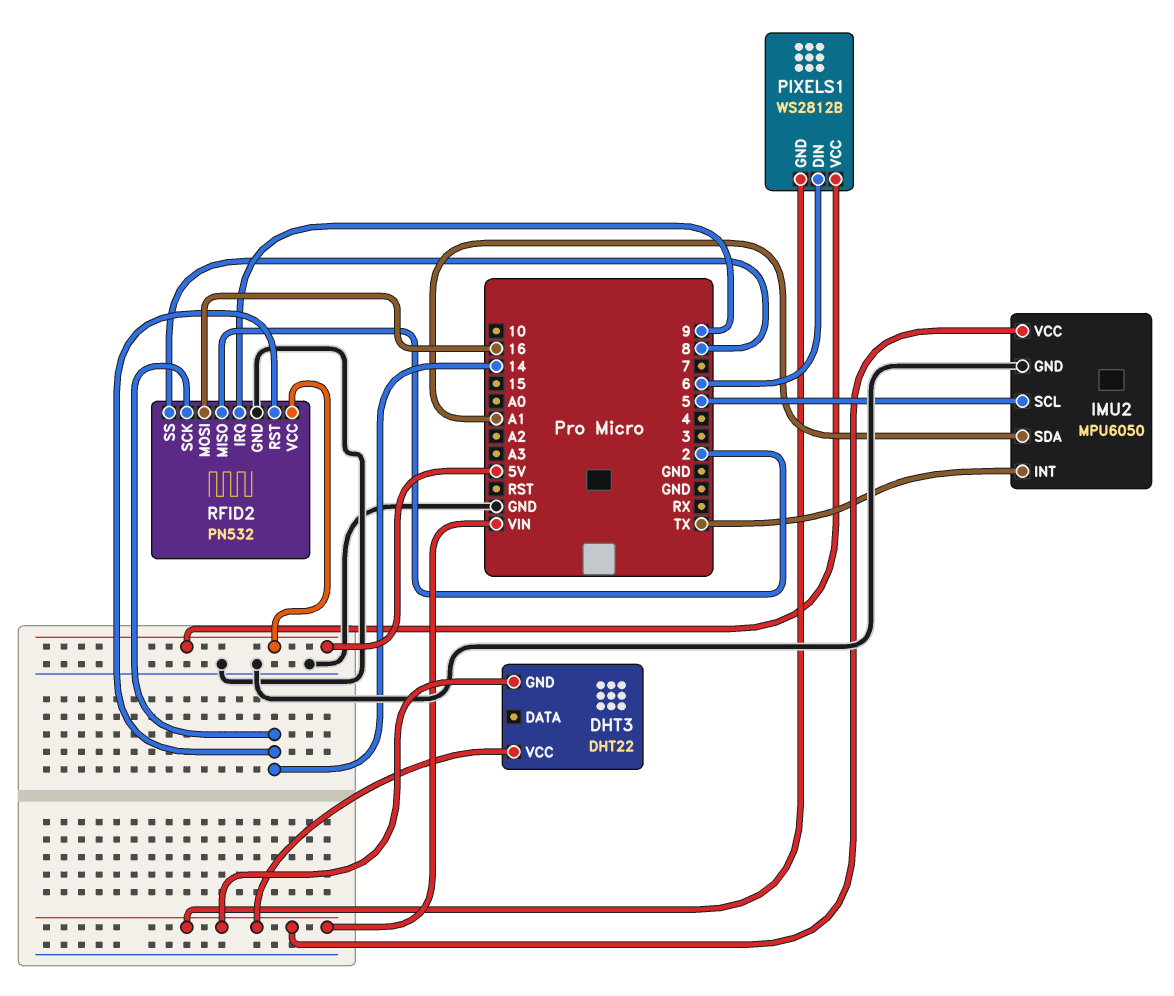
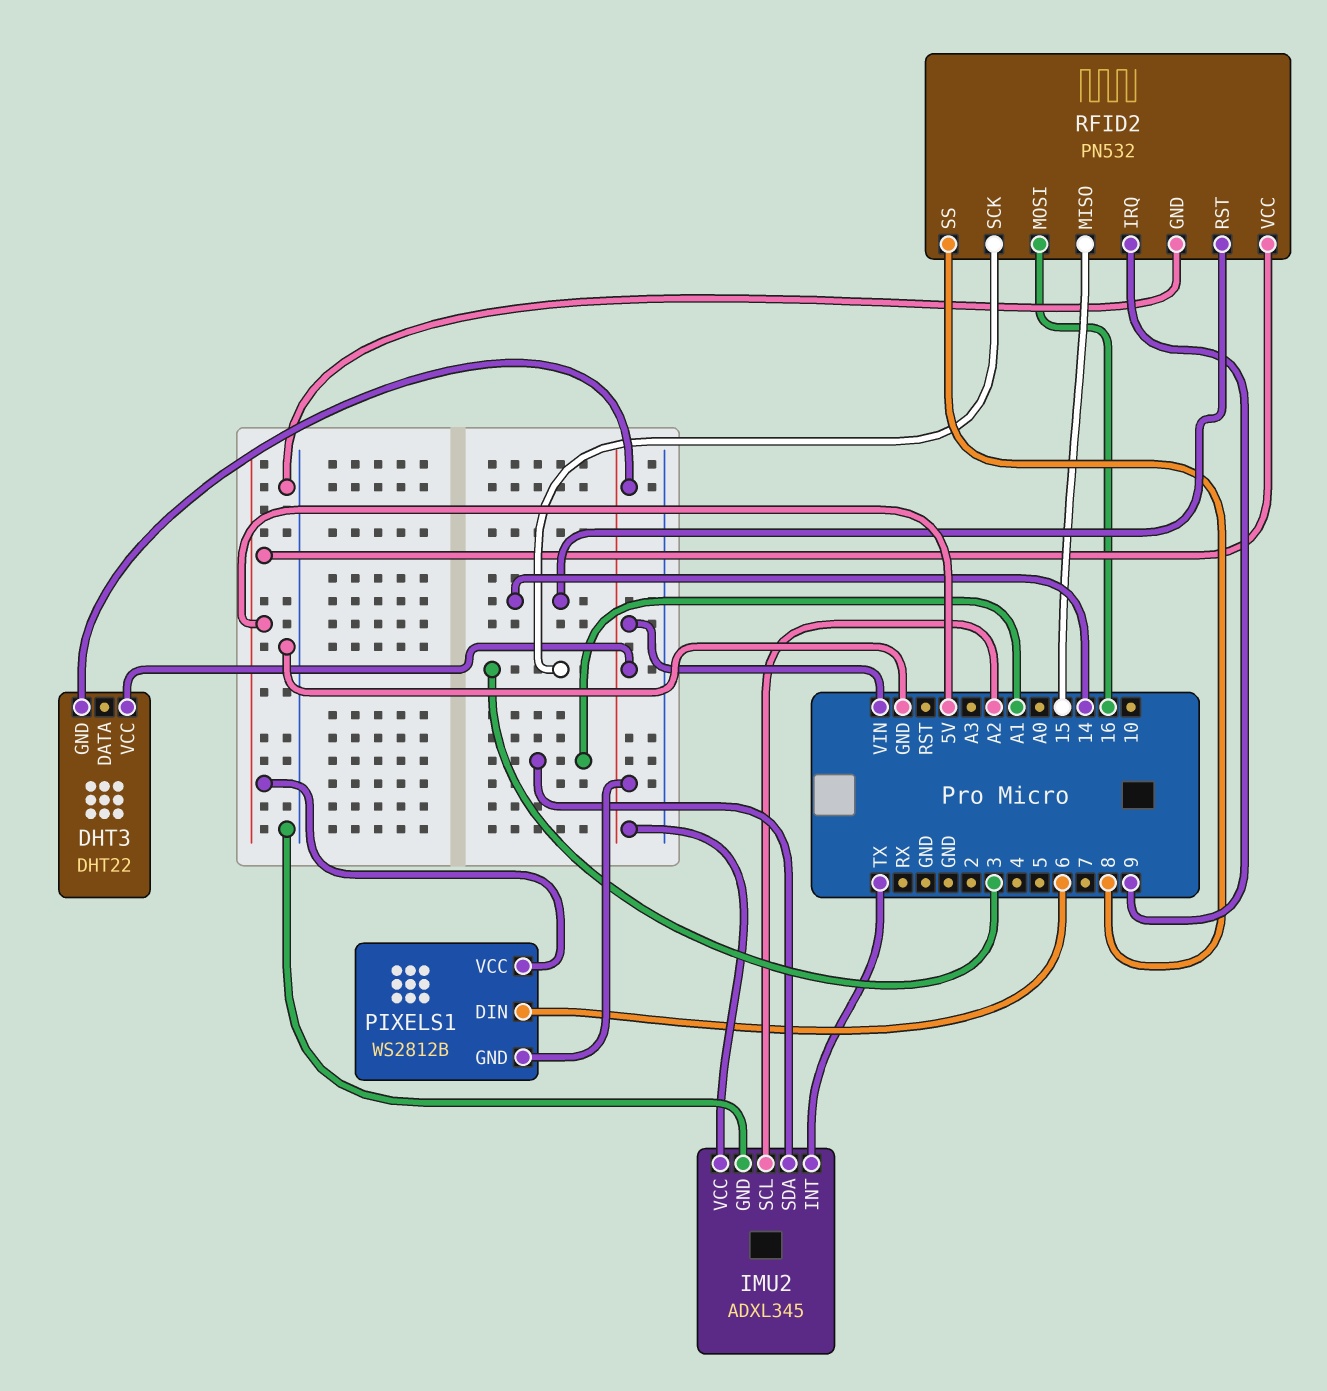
IMU2: MPU6050 -> ADXL345
IMU2 pin SCL: 5 -> A2
RFID2 pin MISO: 2 -> 15
RFID2 pin SCK: 14 -> 3

